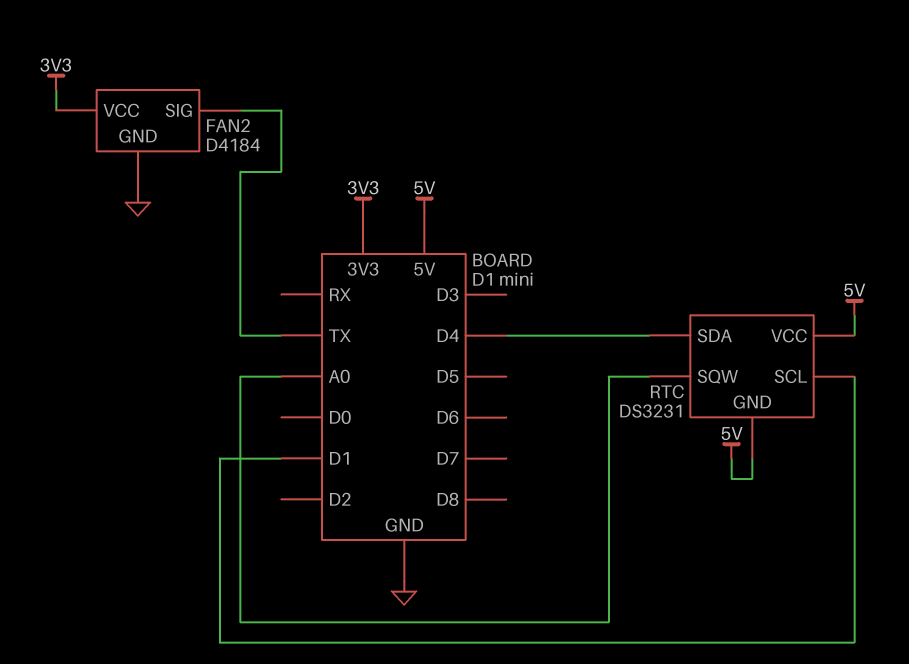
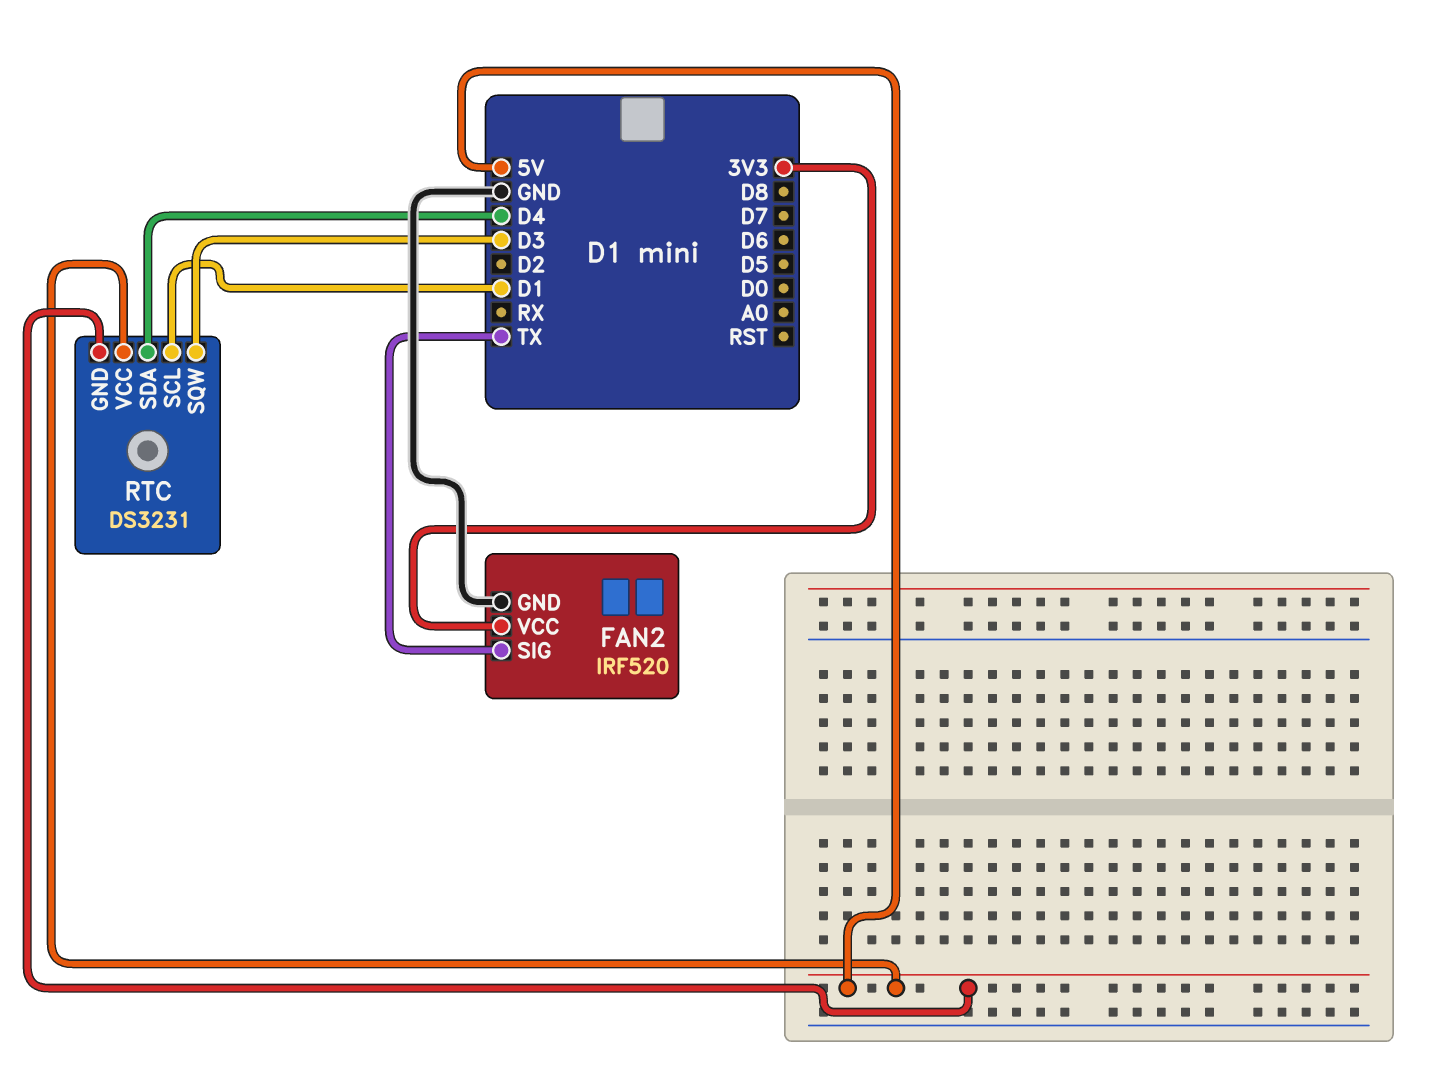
FAN2: D4184 -> IRF520
RTC pin SQW: A0 -> D3

